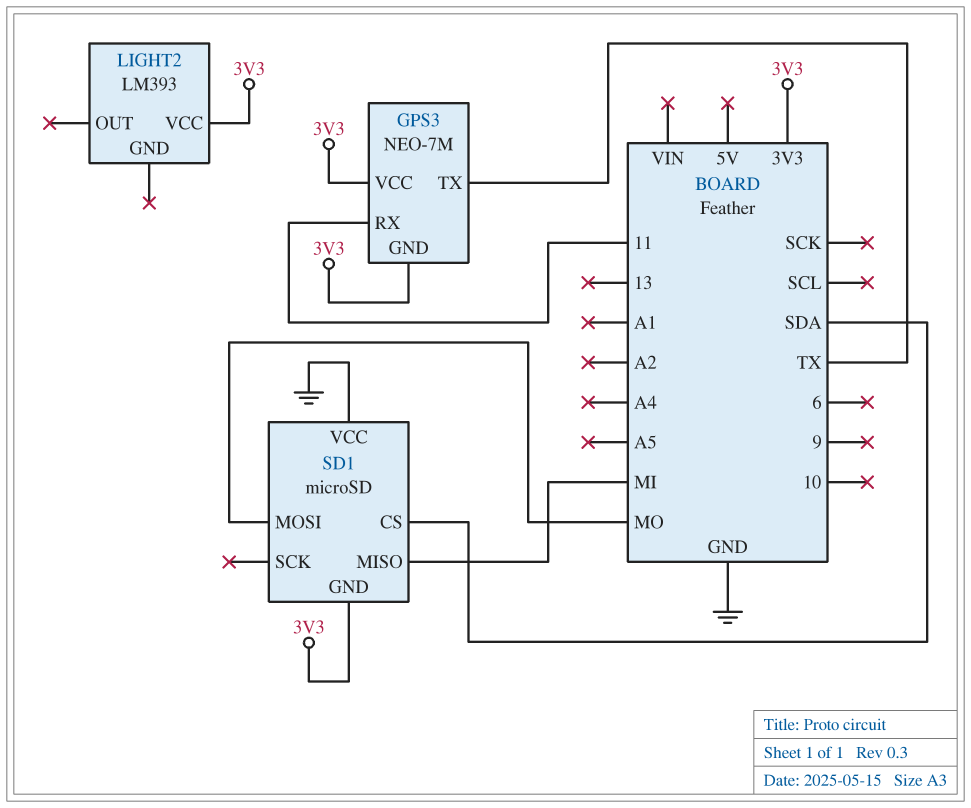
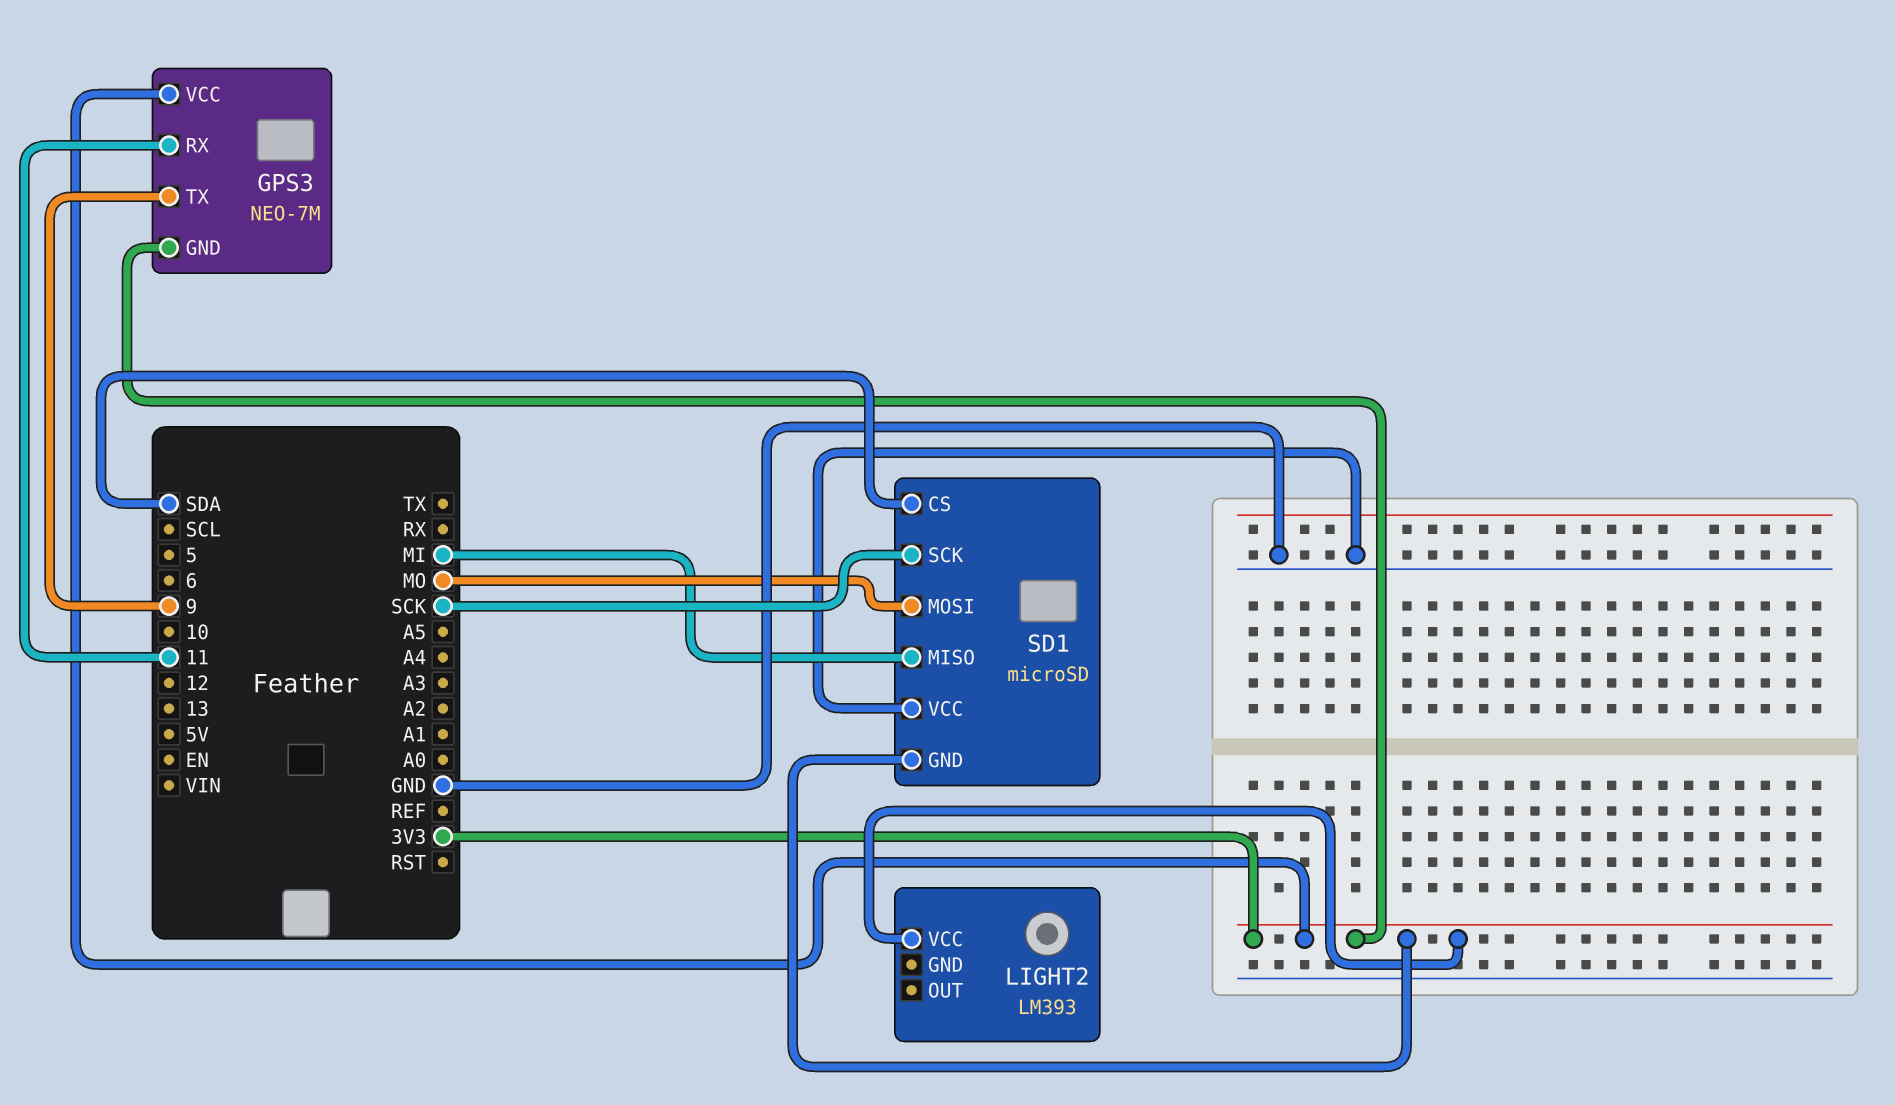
GPS3 pin TX: TX -> 9
SD1 pin SCK: none -> SCK

